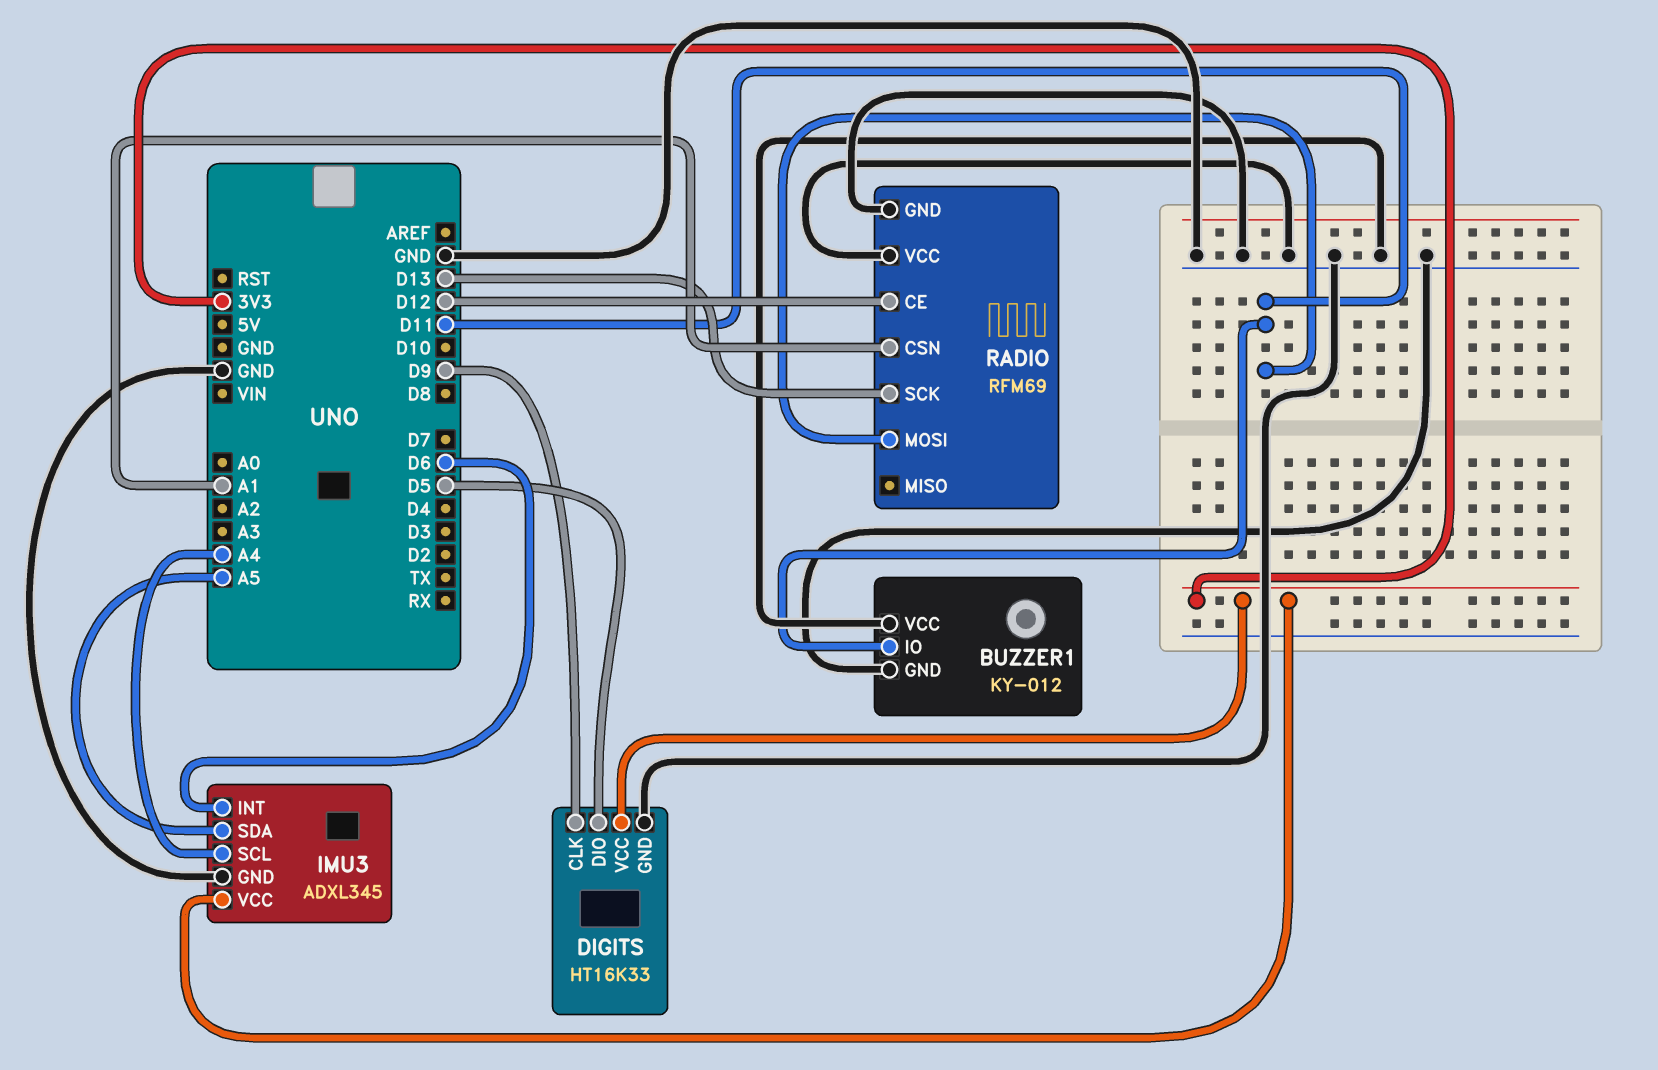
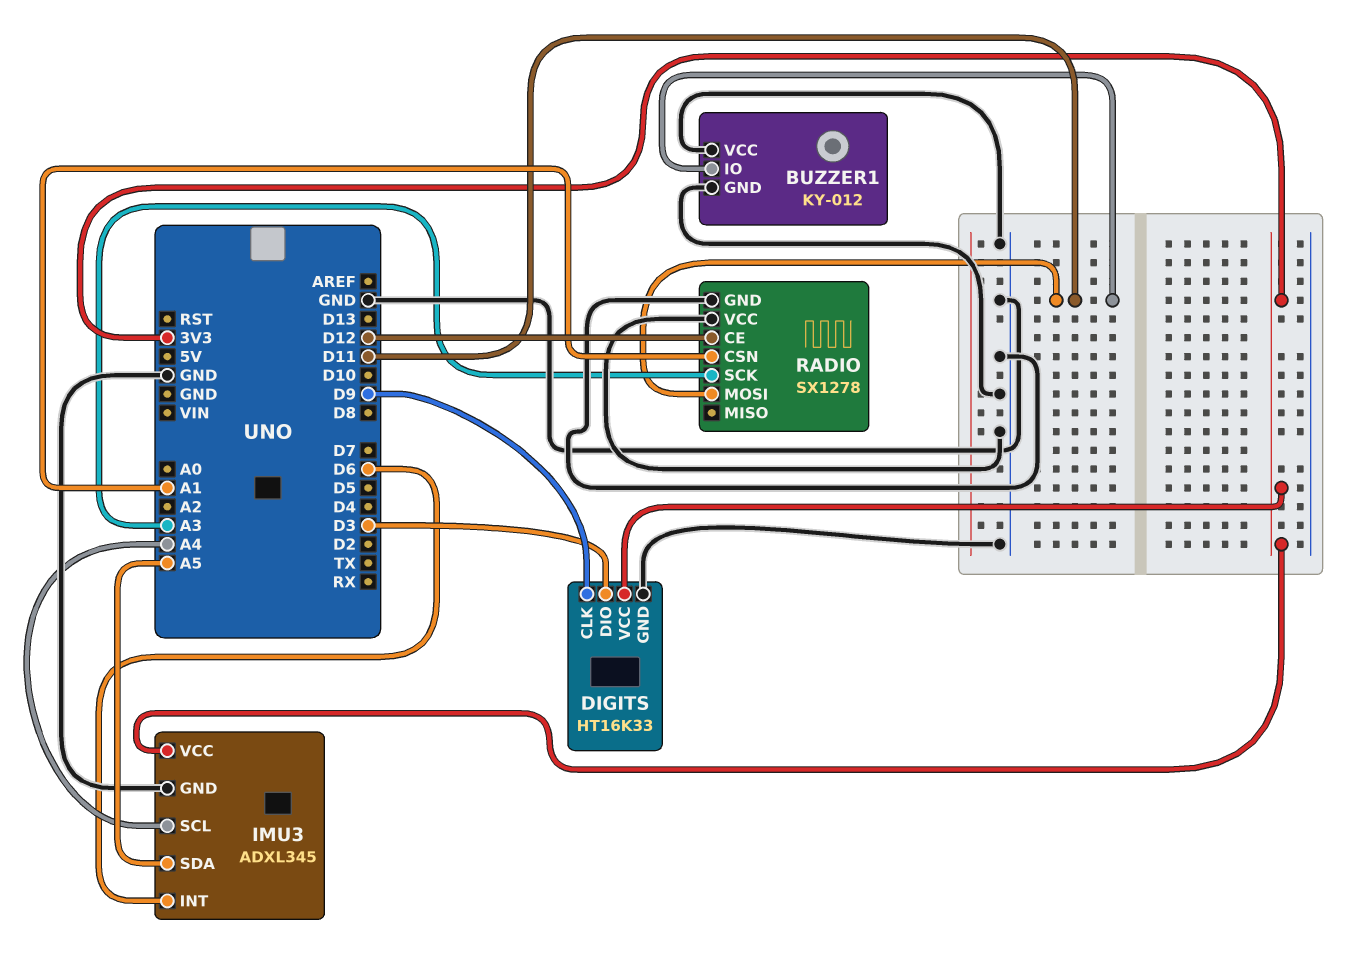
DIGITS pin DIO: D5 -> D3
RADIO: RFM69 -> SX1278
RADIO pin SCK: D13 -> A3

